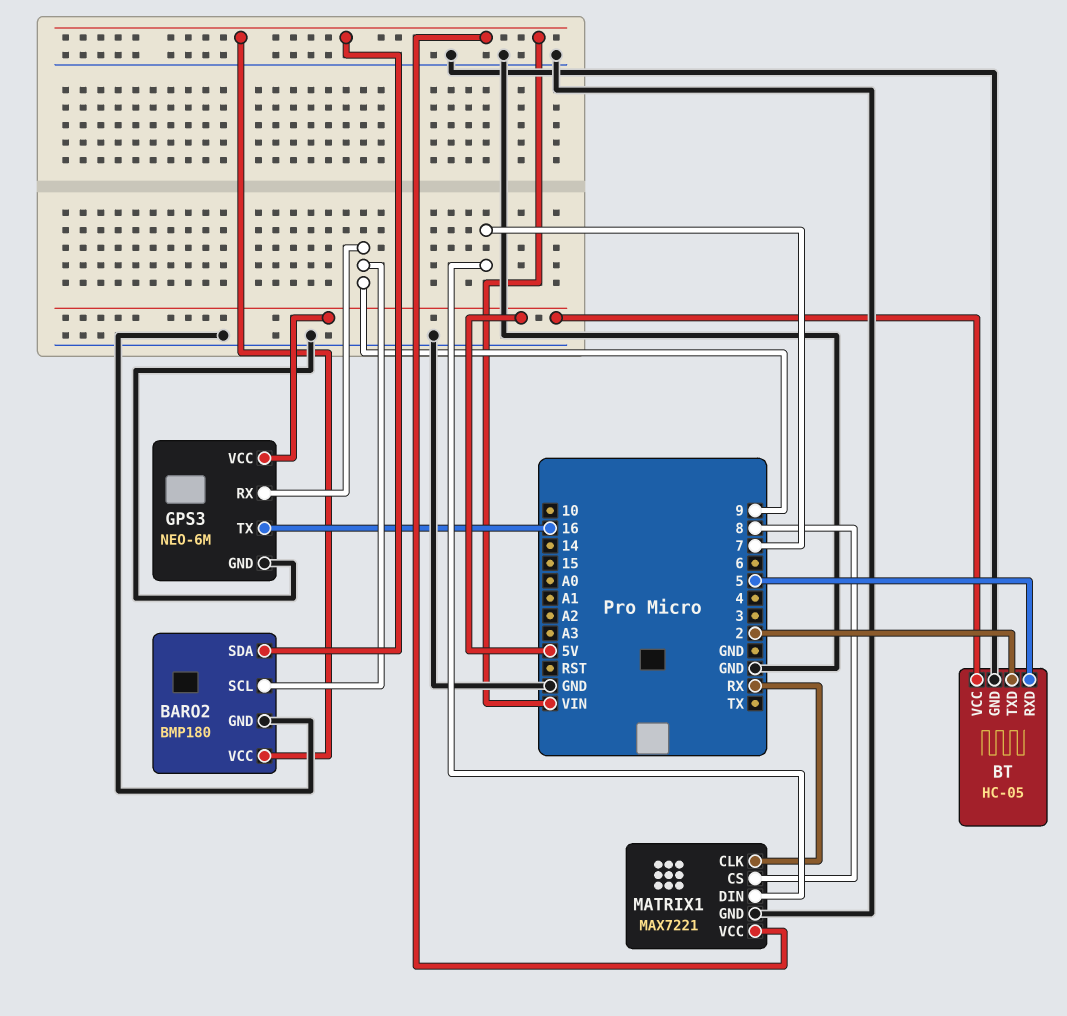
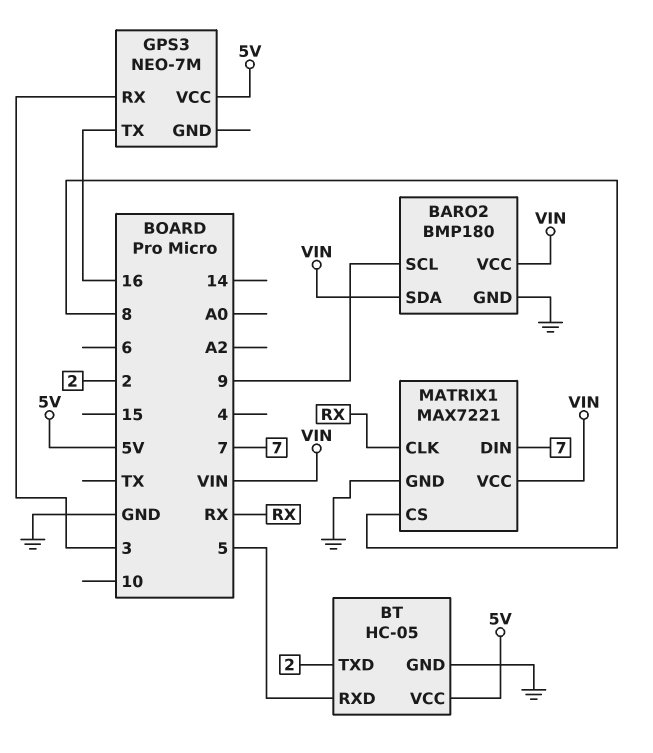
GPS3: NEO-6M -> NEO-7M
GPS3 pin GND: GND -> none
GPS3 pin RX: 9 -> 3

